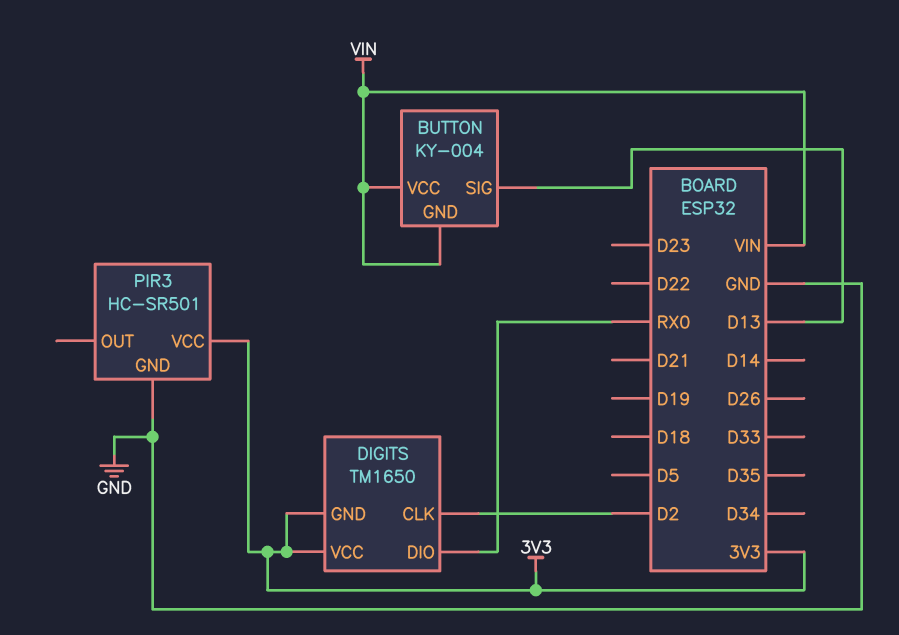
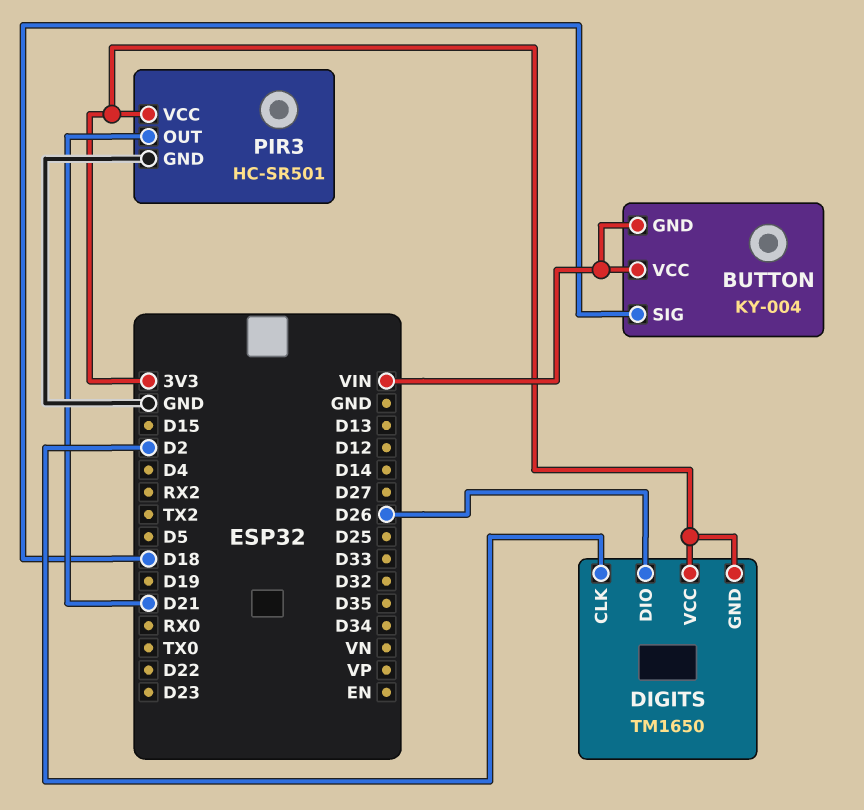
BUTTON pin SIG: D13 -> D18
DIGITS pin DIO: RX0 -> D26
PIR3 pin OUT: none -> D21

